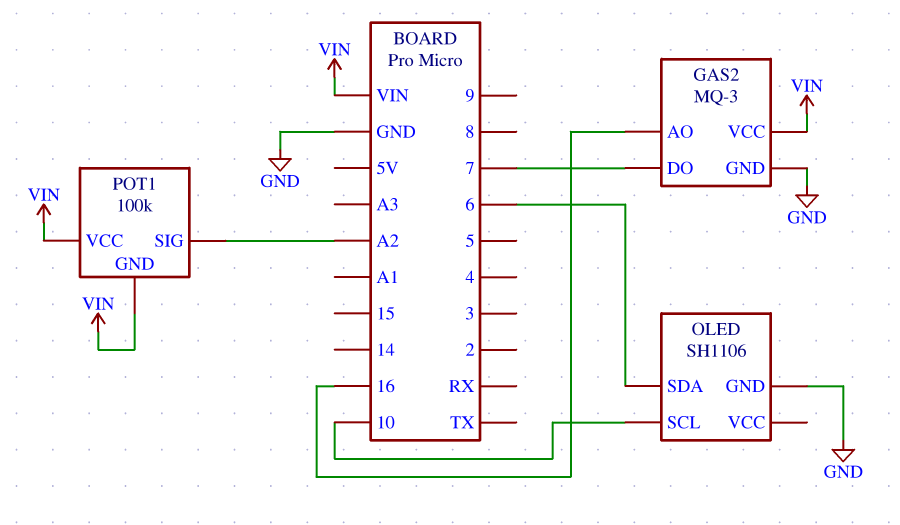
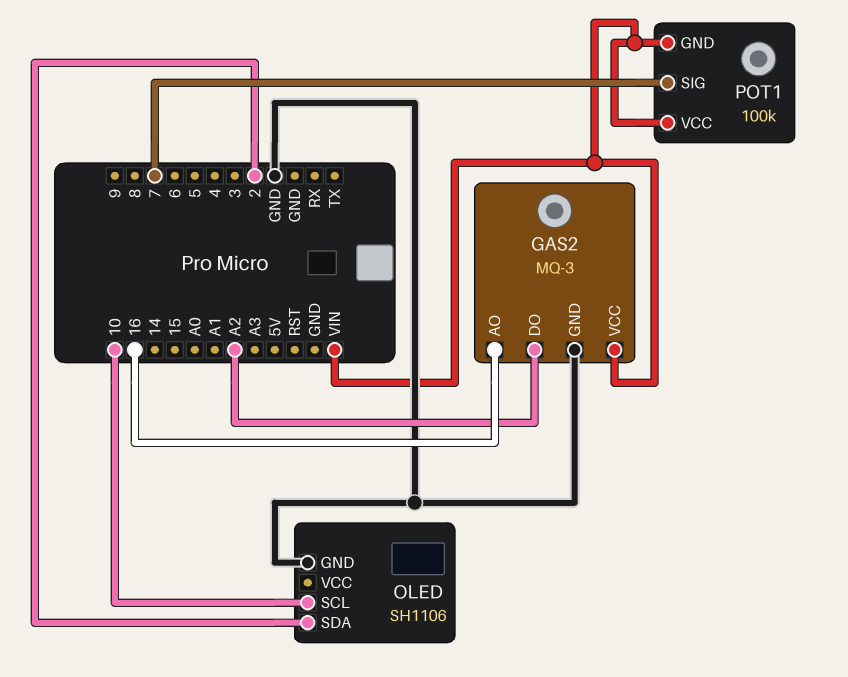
GAS2 pin DO: 7 -> A2
OLED pin SDA: 6 -> 2
POT1 pin SIG: A2 -> 7

